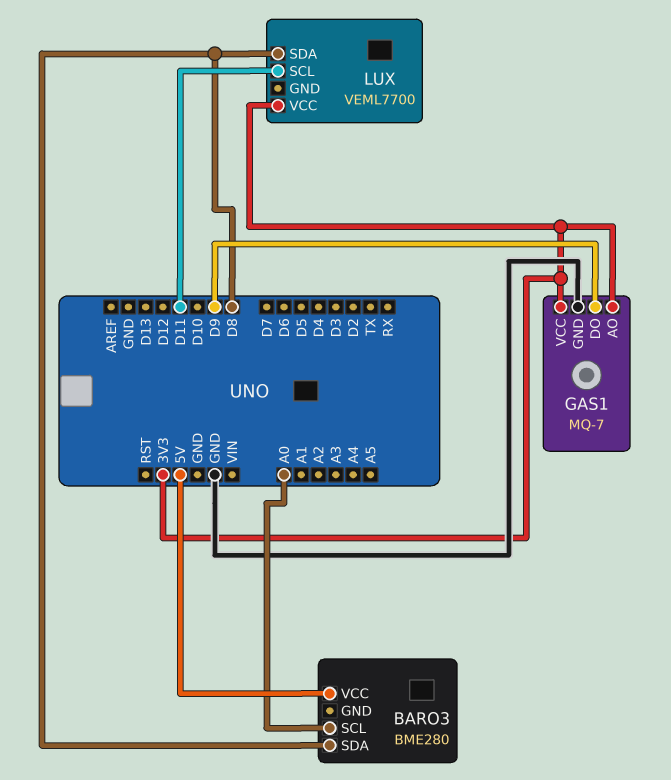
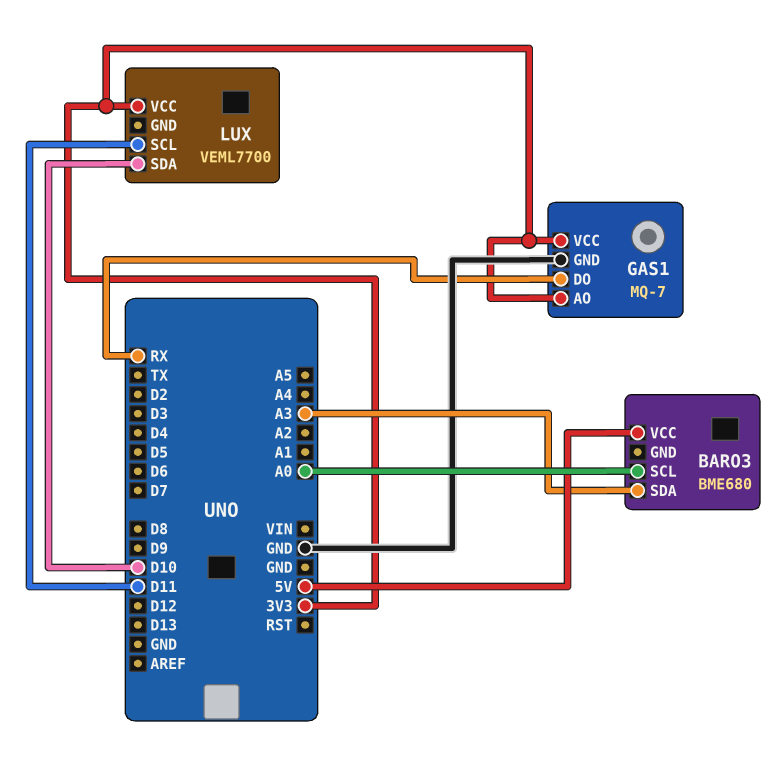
BARO3: BME280 -> BME680
BARO3 pin SDA: D8 -> A3
GAS1 pin DO: D9 -> RX
LUX pin SDA: D8 -> D10

